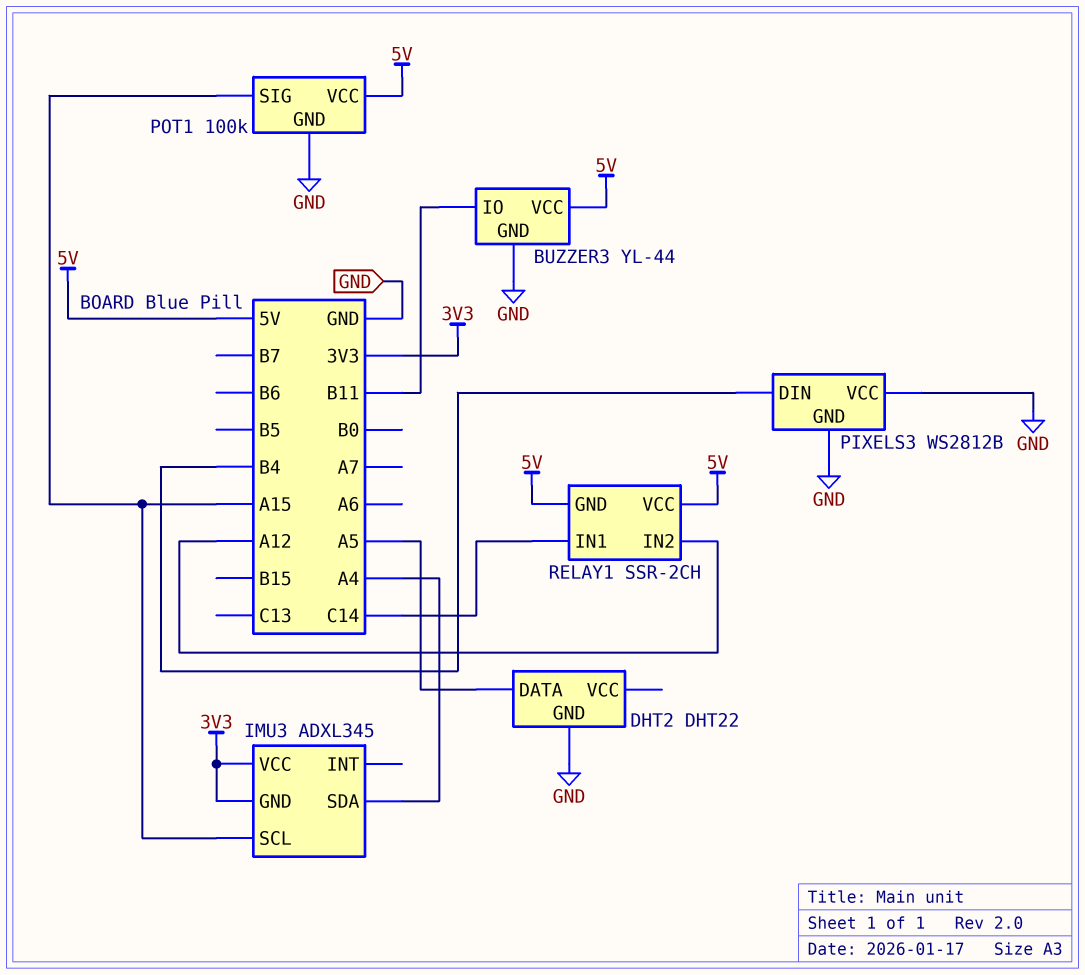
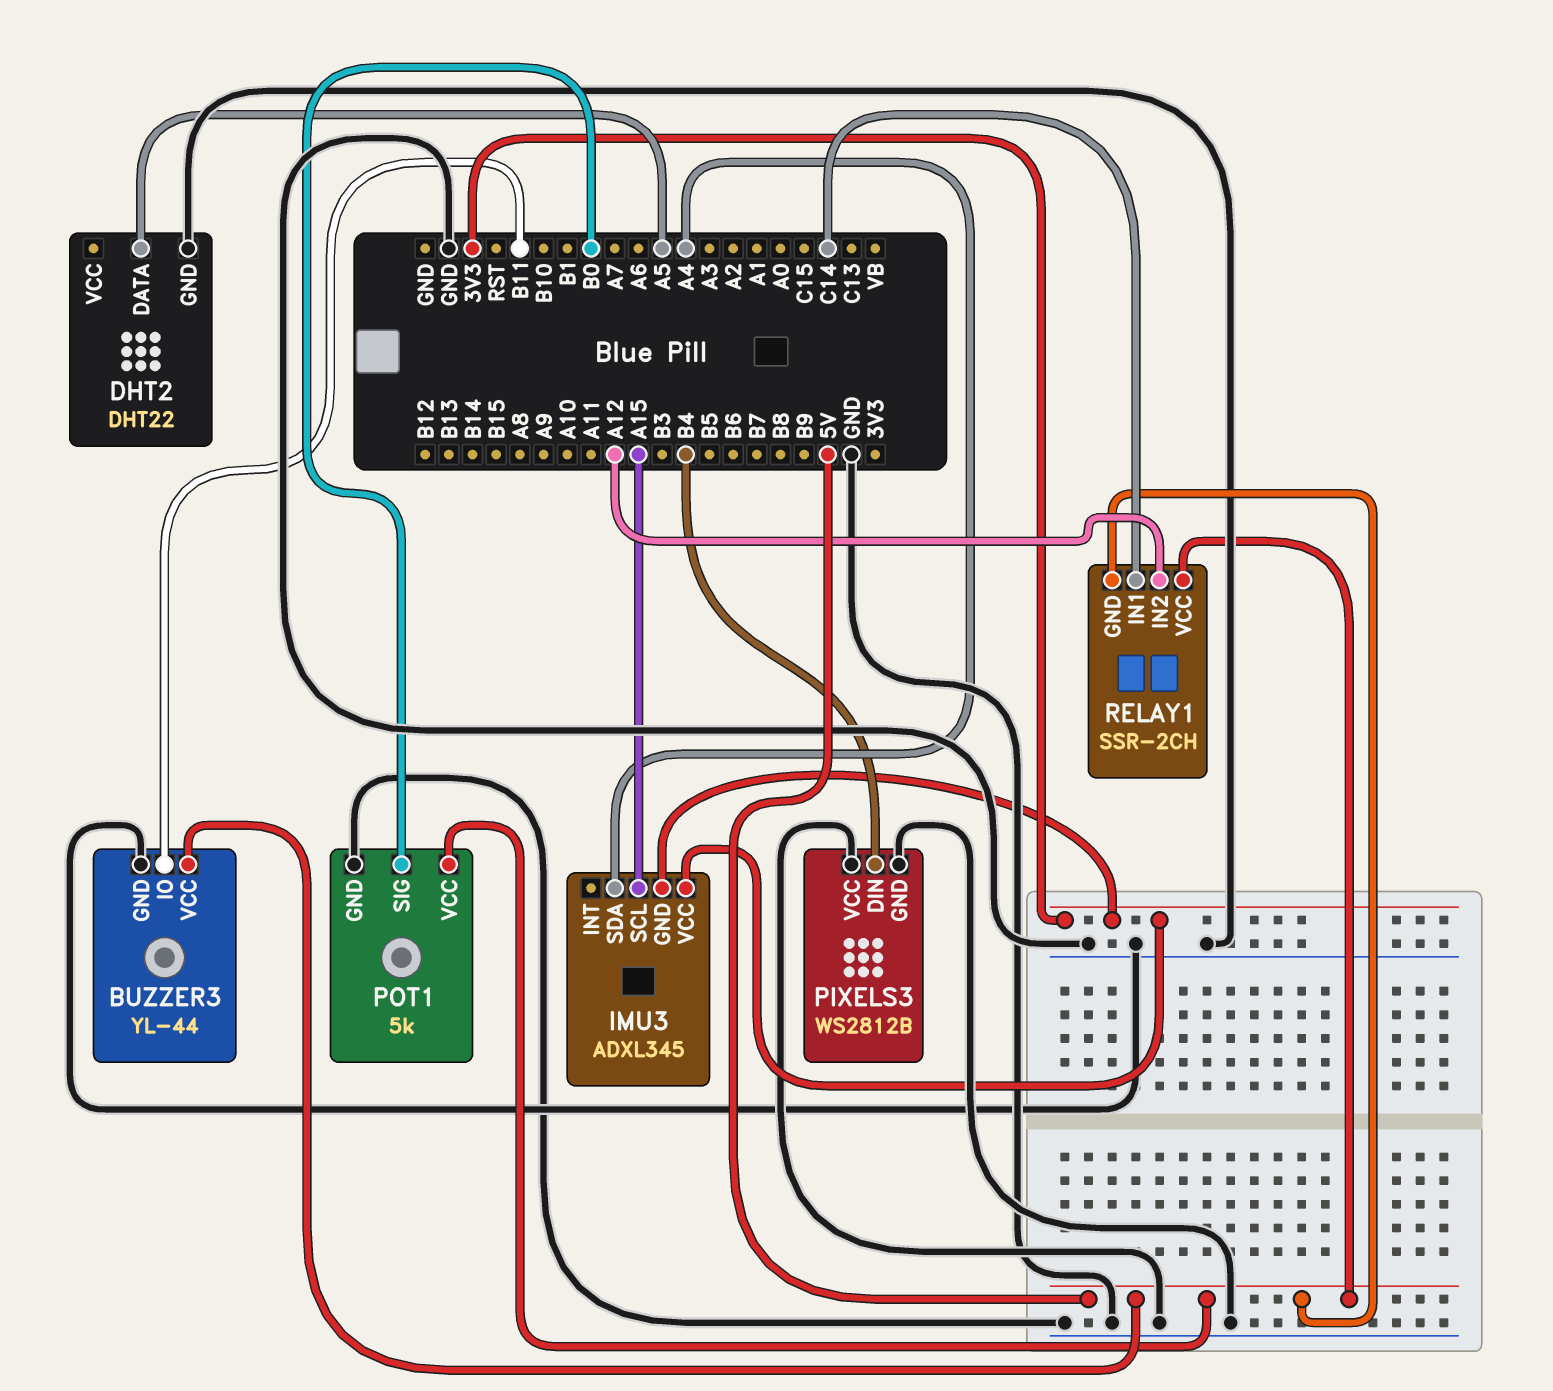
POT1: 100k -> 5k
POT1 pin SIG: A15 -> B0

